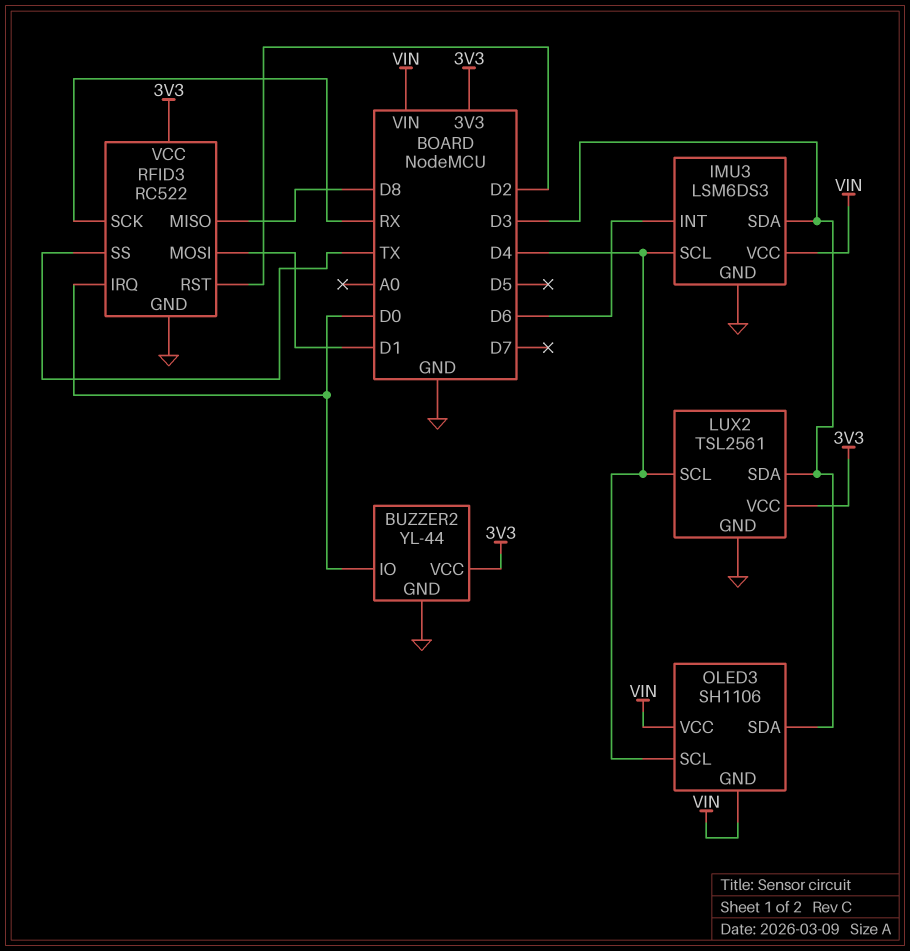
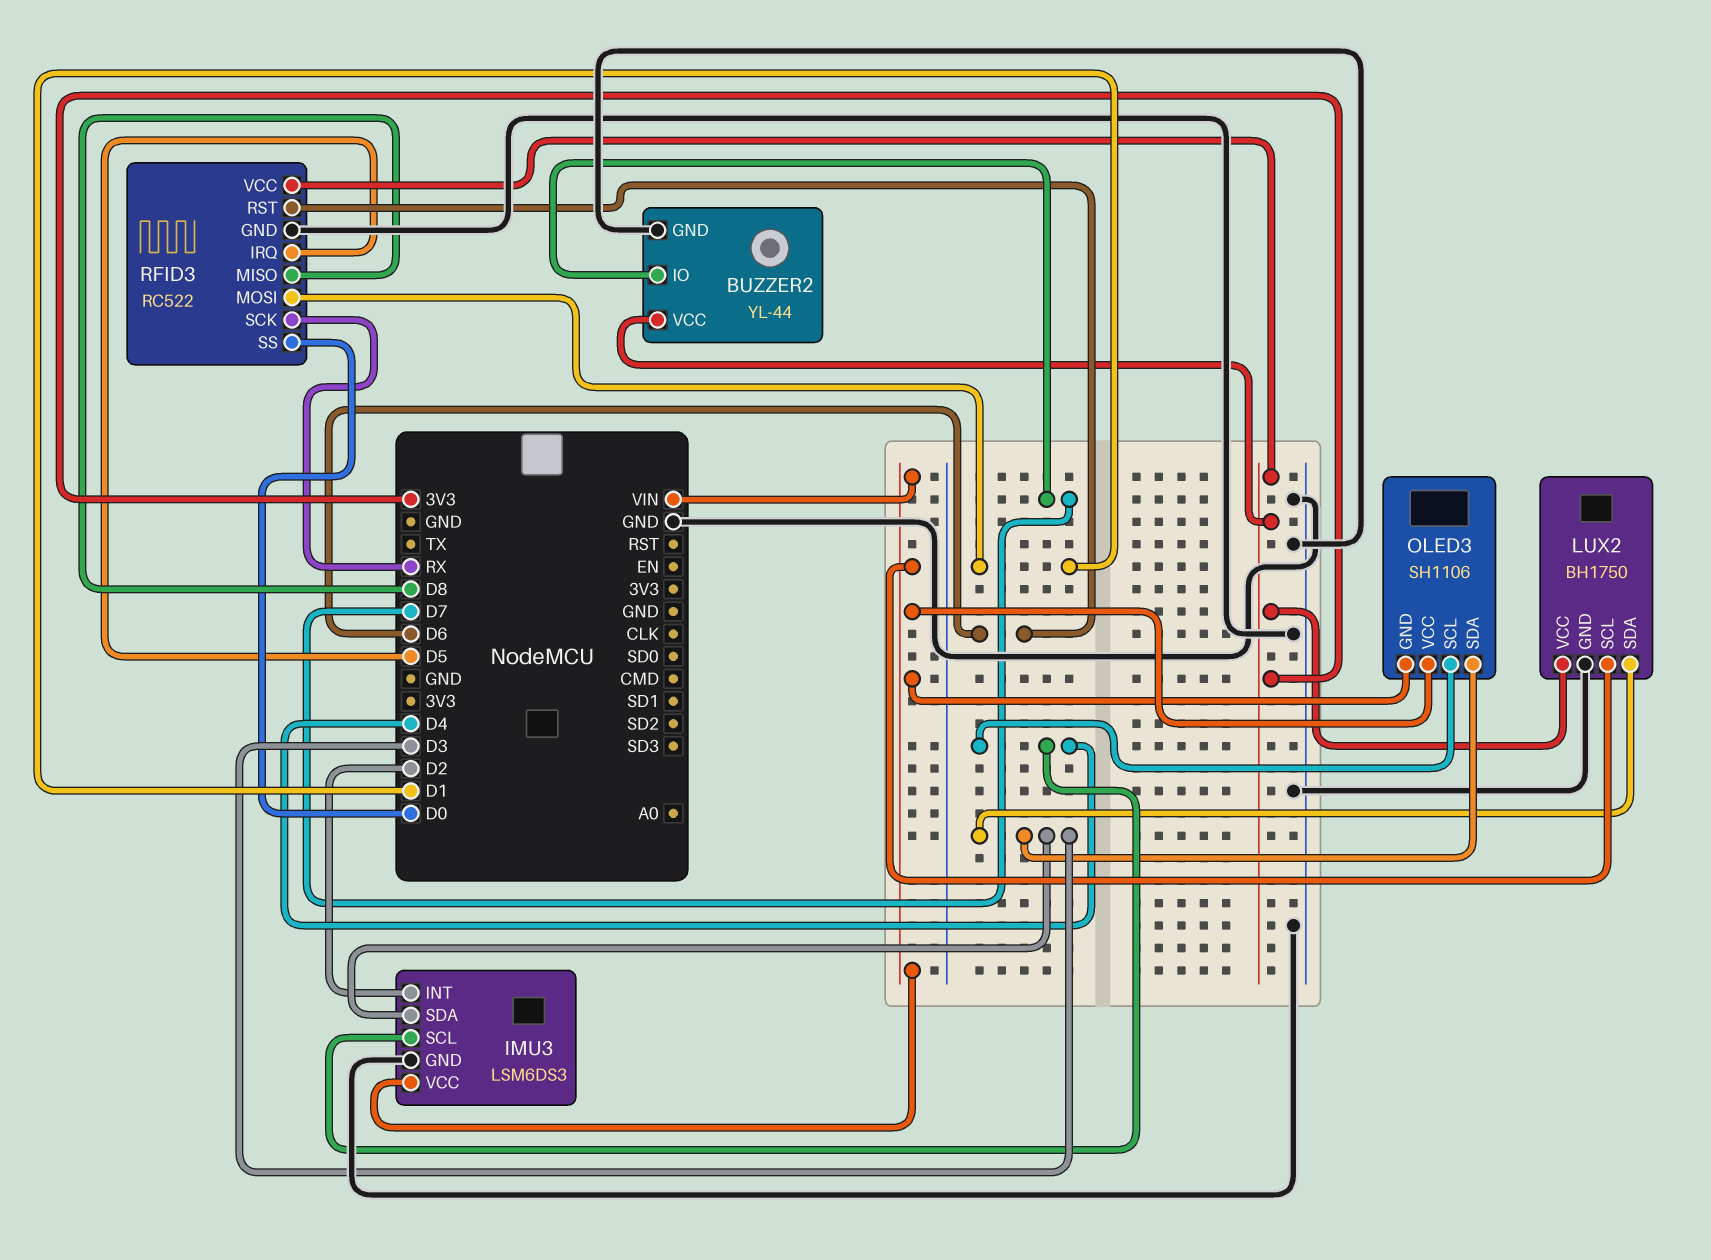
BUZZER2 pin IO: D0 -> D7
IMU3 pin INT: D6 -> D2
LUX2: TSL2561 -> BH1750
LUX2 pin SCL: D4 -> VIN
RFID3 pin IRQ: D0 -> D5
RFID3 pin RST: D2 -> D6
RFID3 pin SS: TX -> D0

